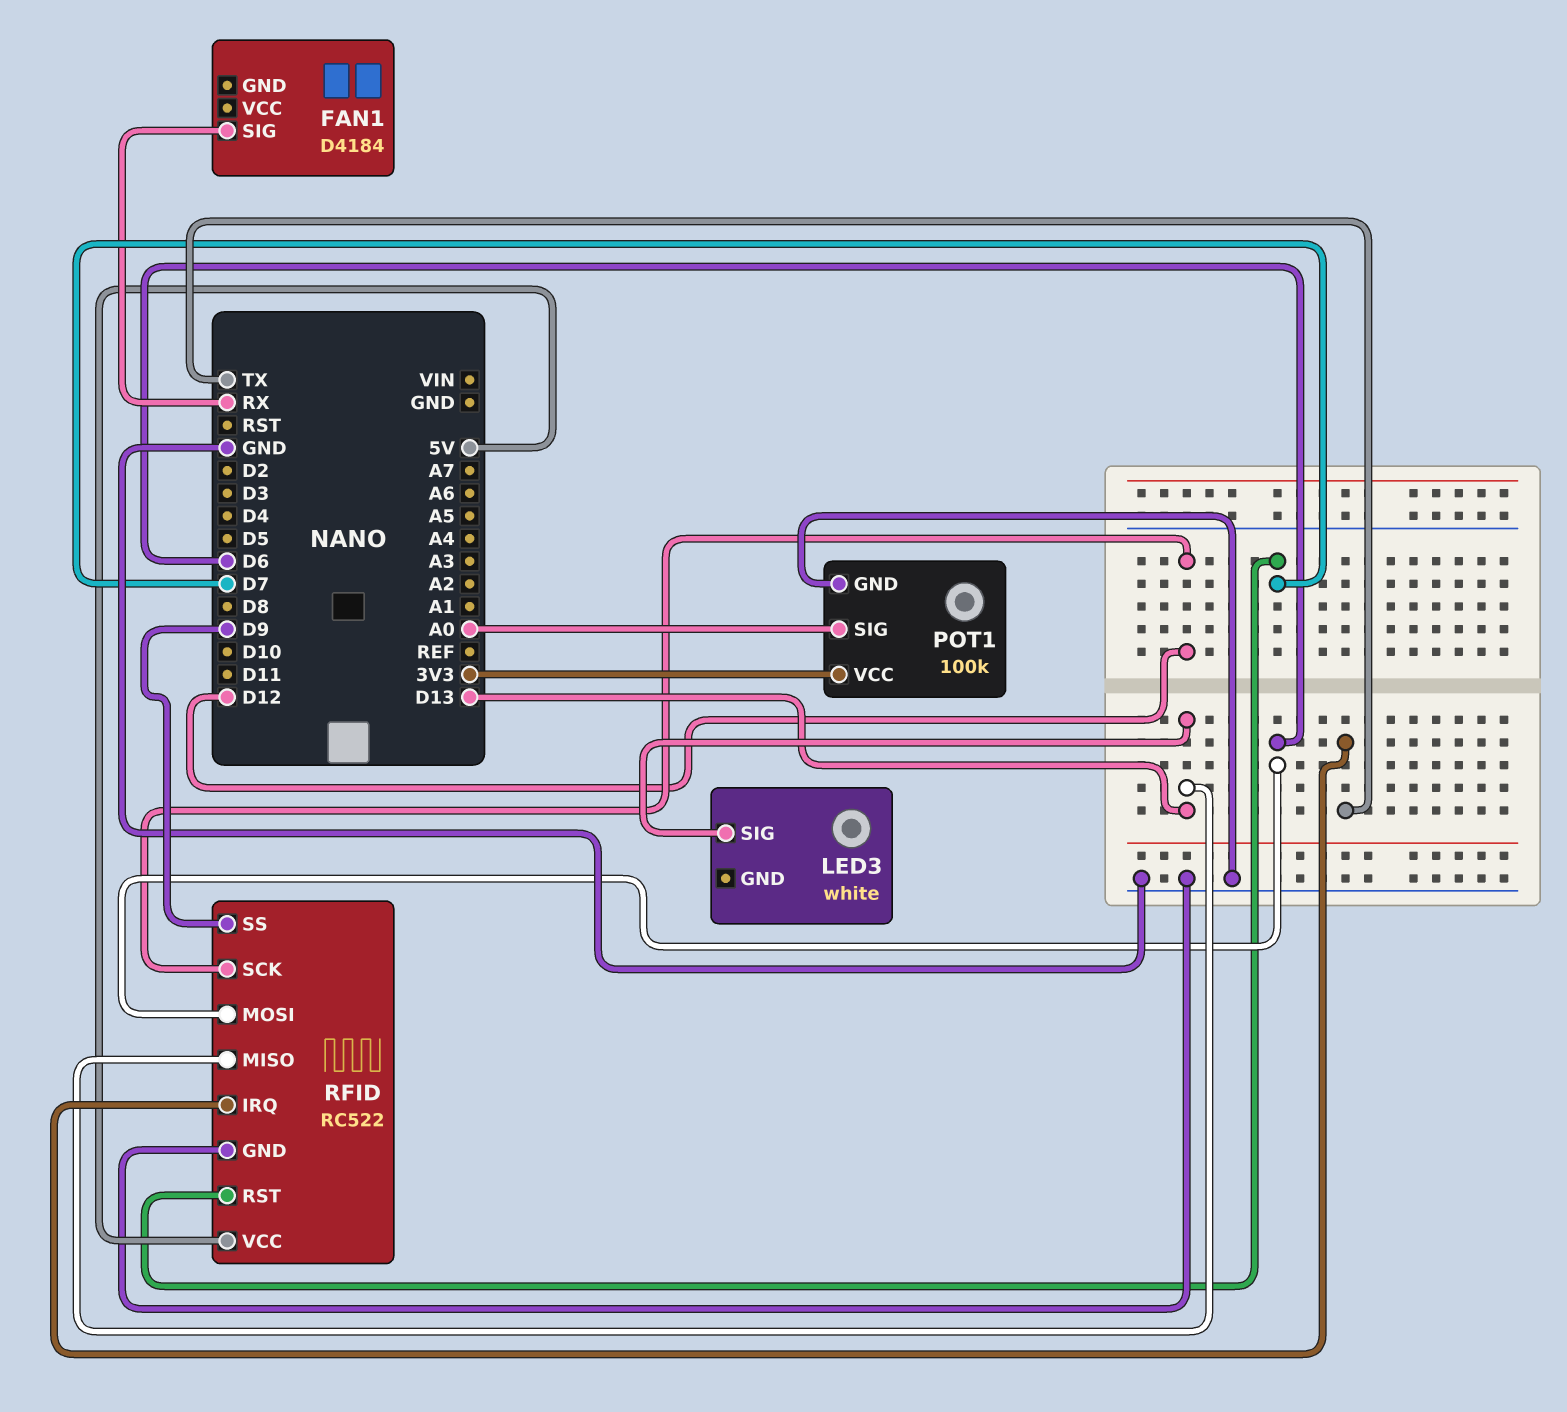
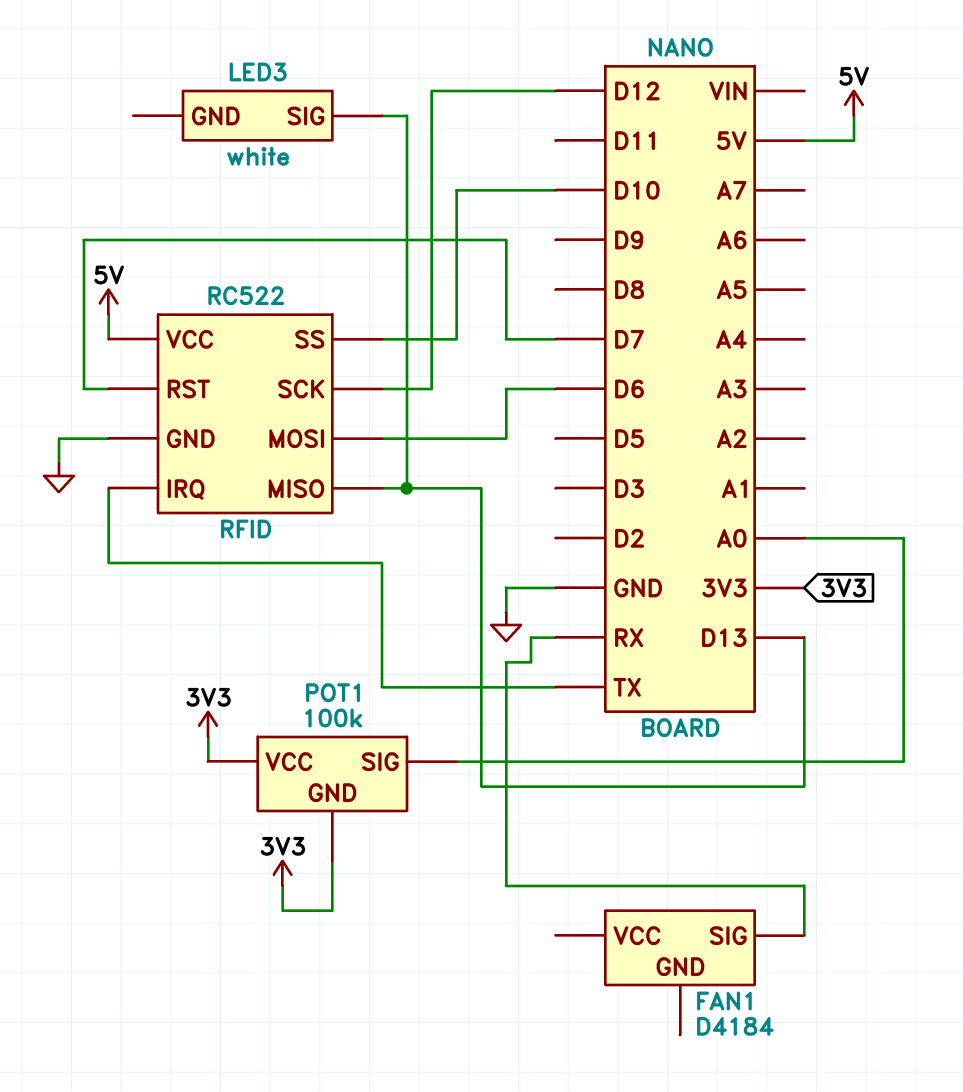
POT1 pin GND: GND -> 3V3
RFID pin SS: D9 -> D10

